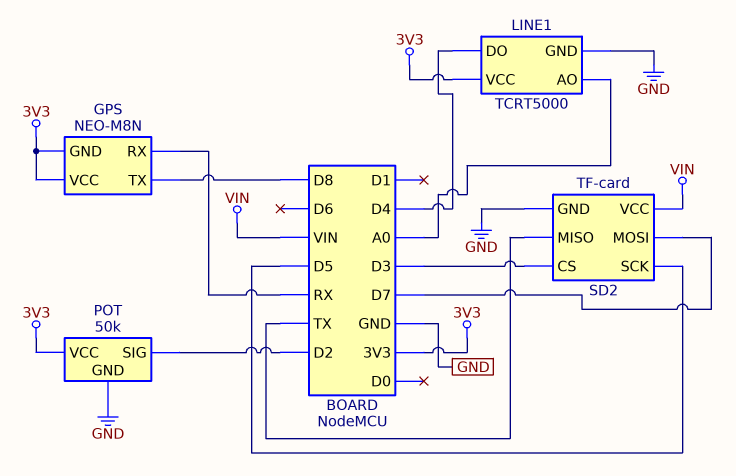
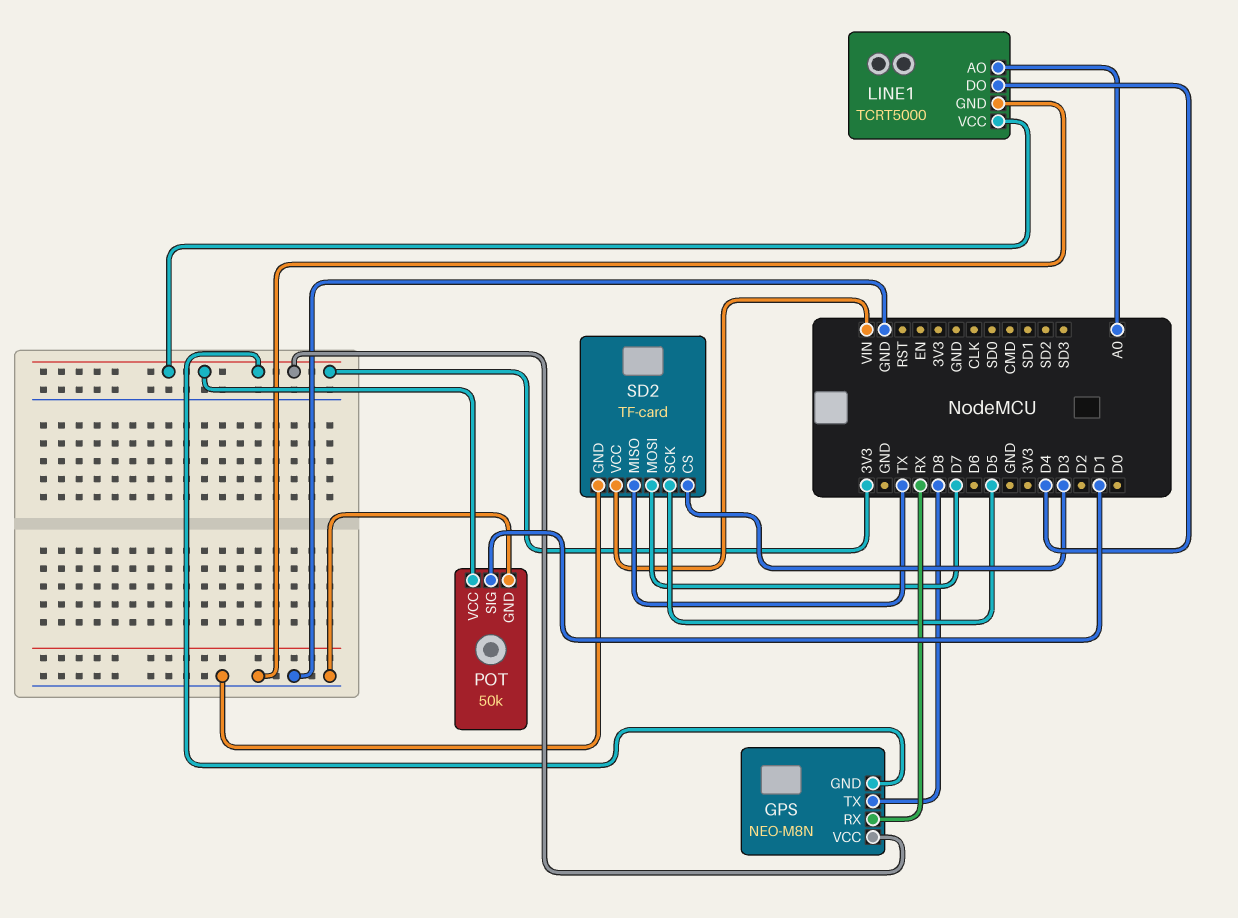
POT pin SIG: D2 -> D1

